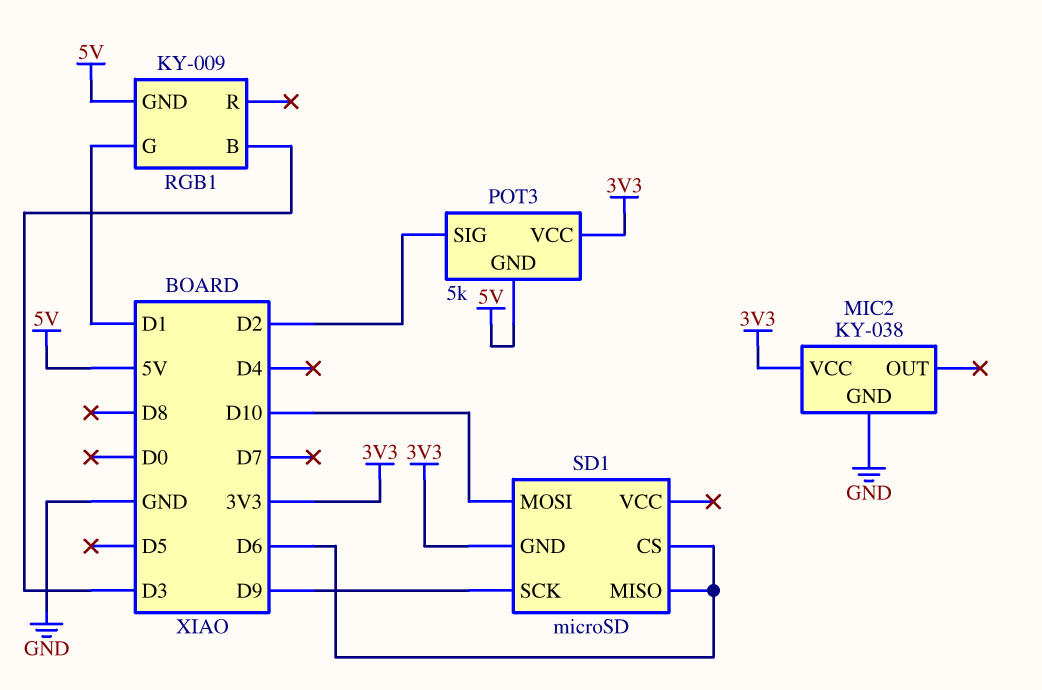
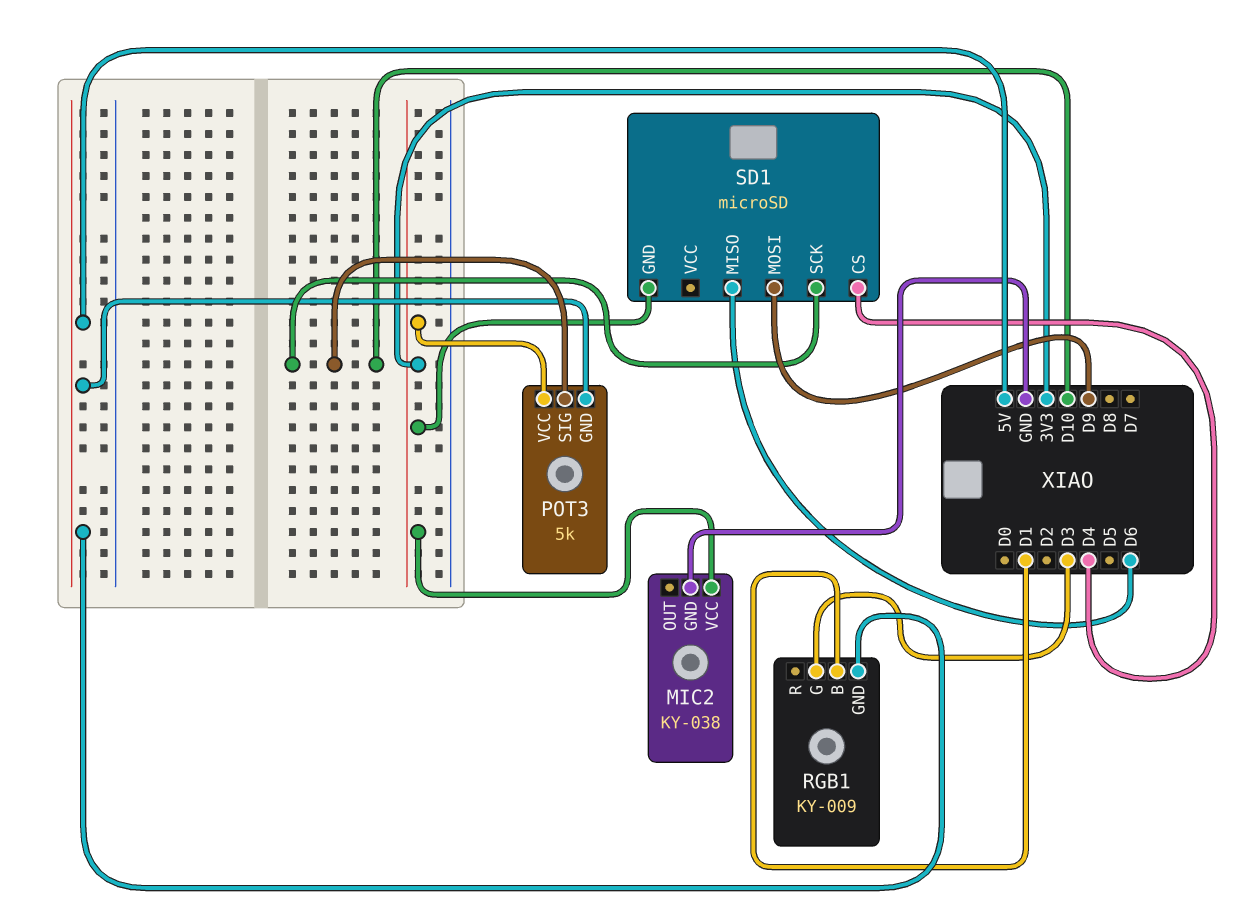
POT3 pin SIG: D2 -> D10
RGB1 pin B: D3 -> D1
RGB1 pin G: D1 -> D3
SD1 pin CS: D6 -> D4
SD1 pin MOSI: D10 -> D9
SD1 pin SCK: D9 -> D10

